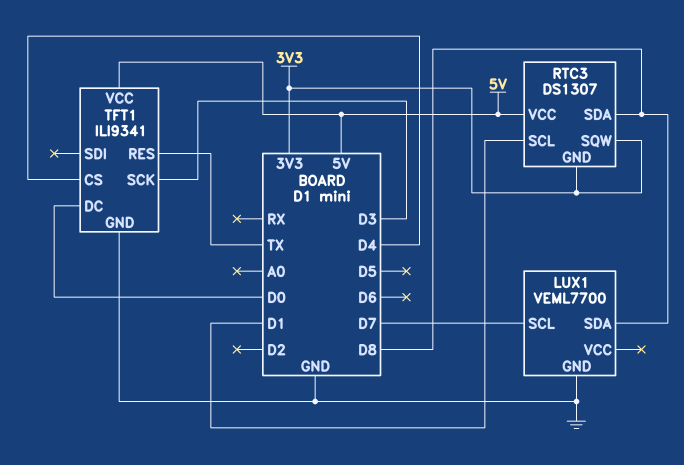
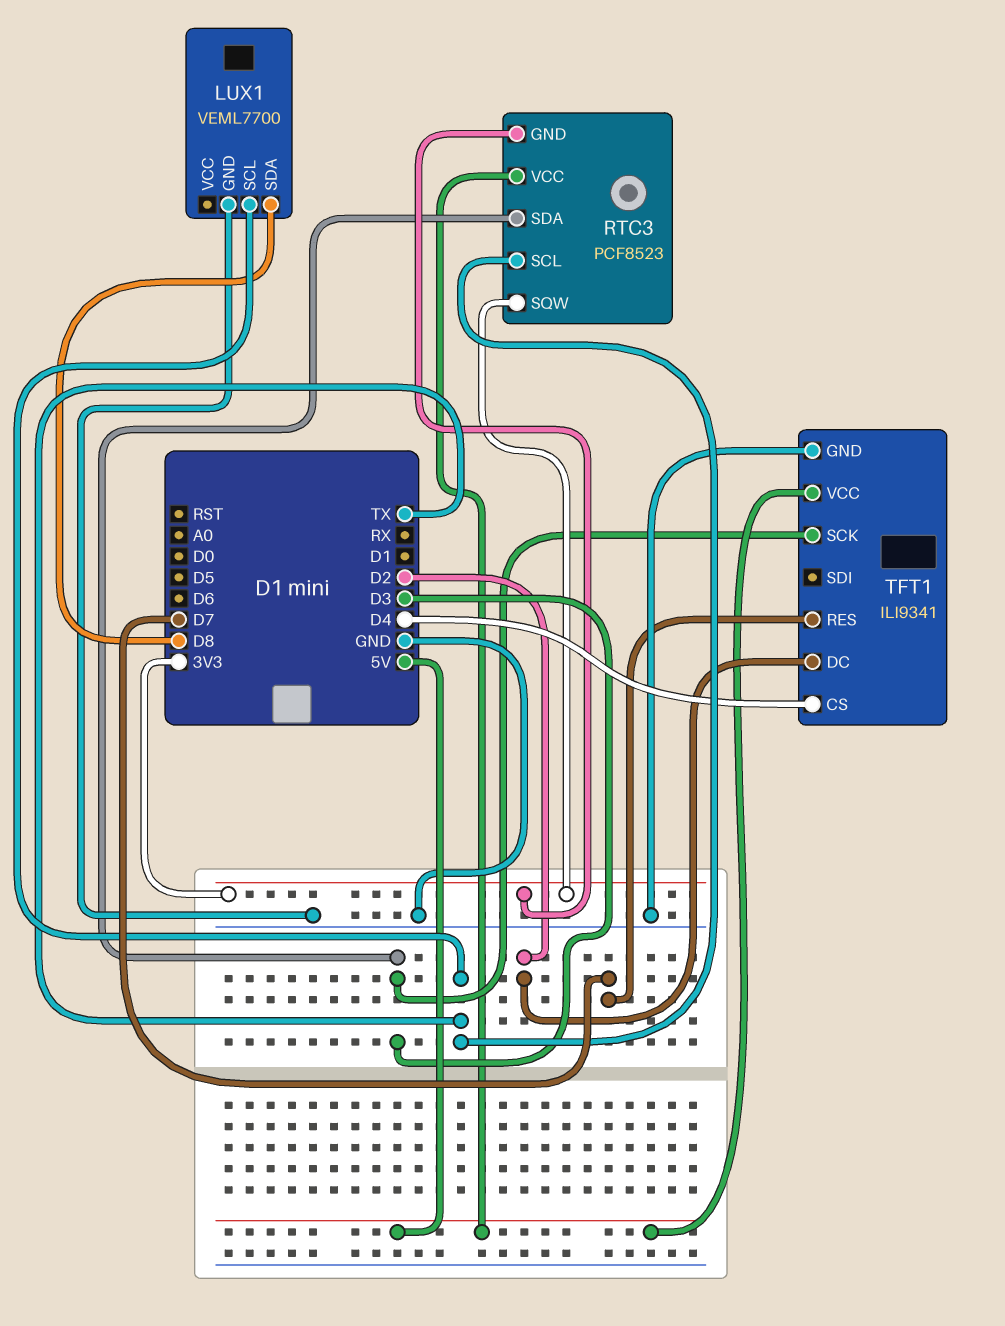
LUX1 pin SCL: D7 -> TX
RTC3: DS1307 -> PCF8523
RTC3 pin SCL: D1 -> TX
RTC3 pin SDA: D8 -> D3
TFT1 pin DC: D0 -> D2
TFT1 pin RES: TX -> D7

